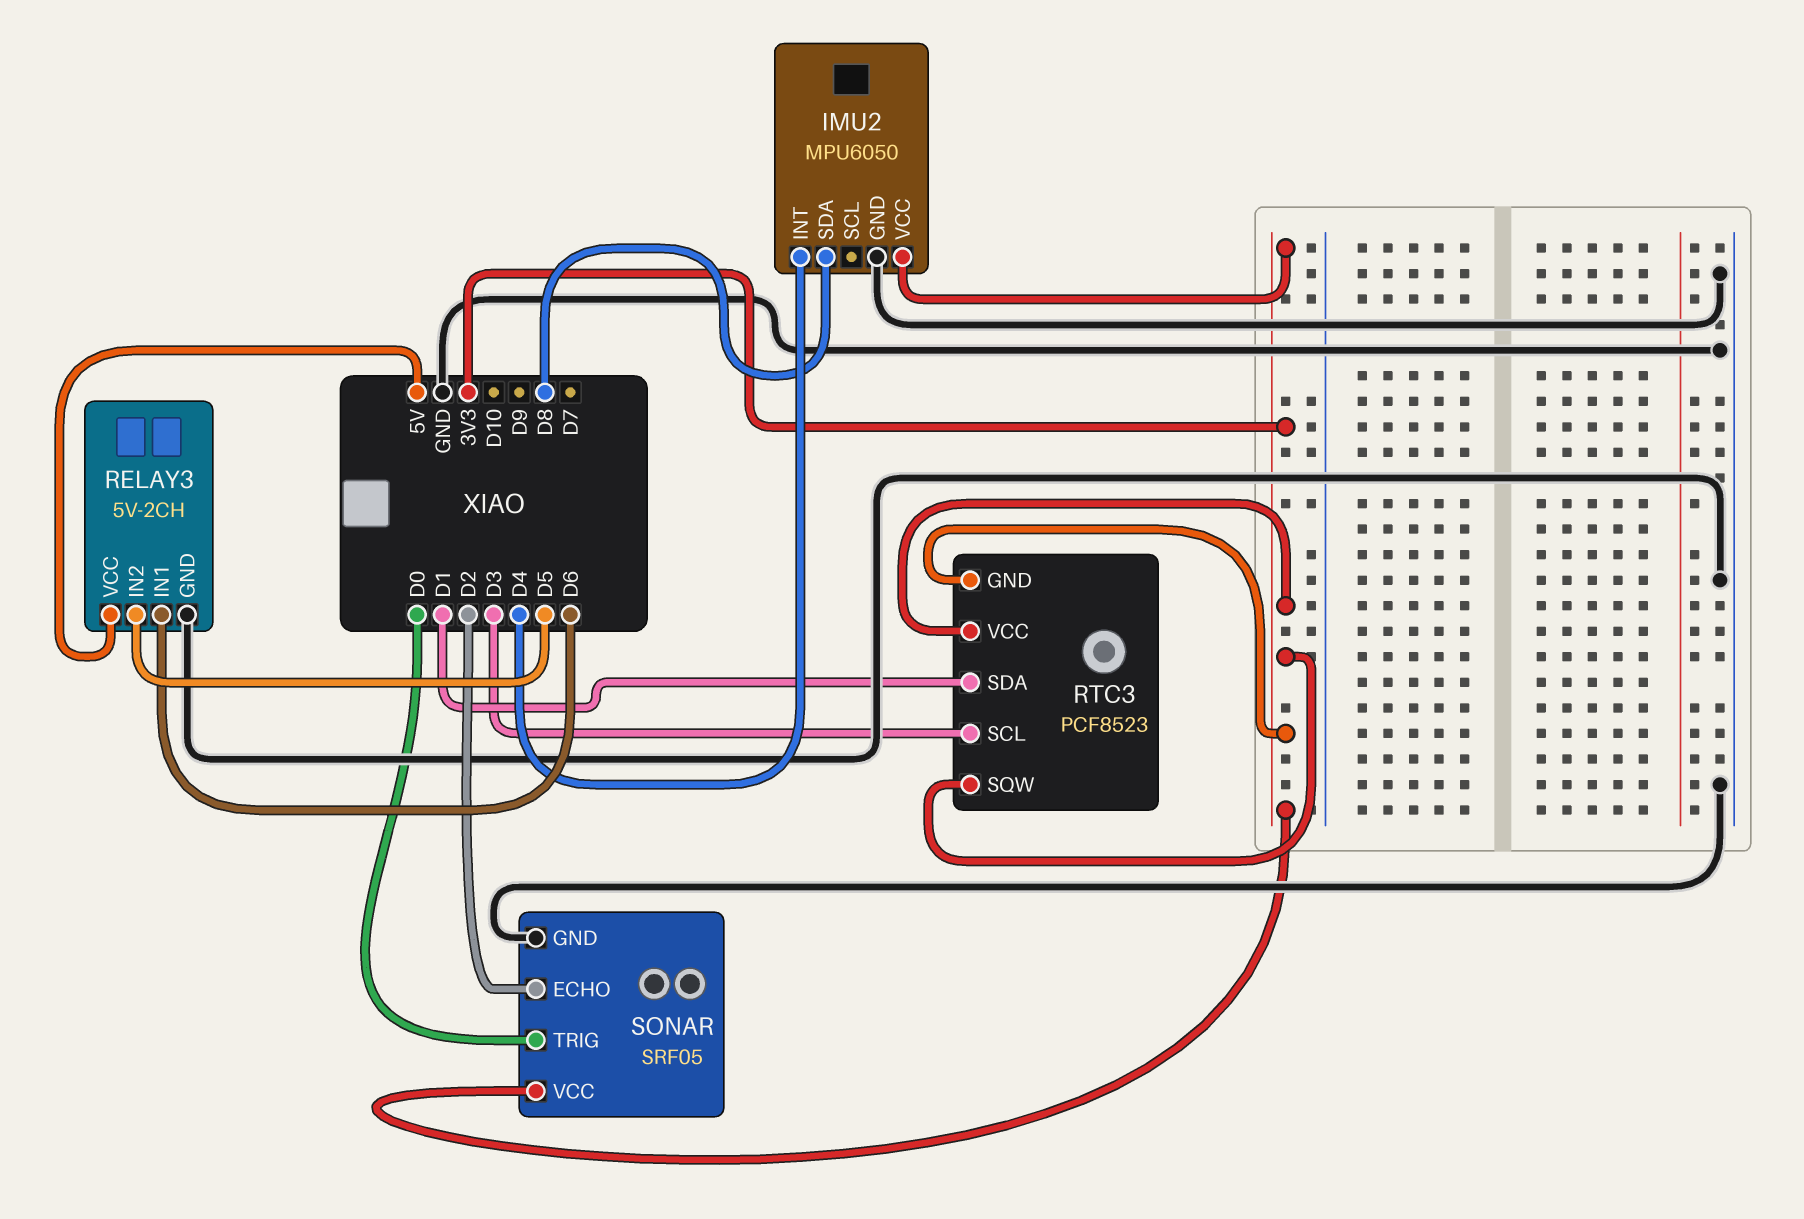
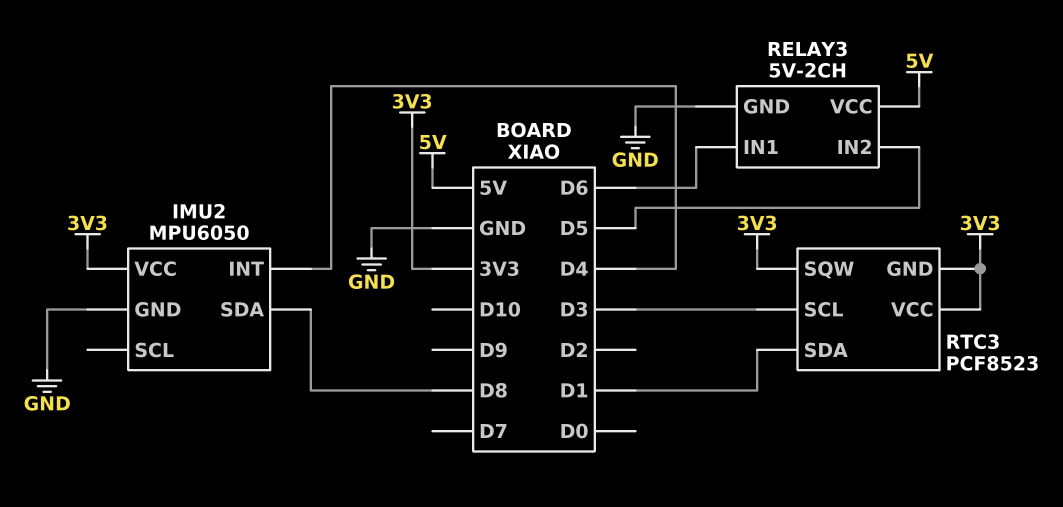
SONAR: SRF05 -> none
SONAR pin ECHO: D2 -> none
SONAR pin GND: GND -> none
SONAR pin TRIG: D0 -> none
SONAR pin VCC: 3V3 -> none

